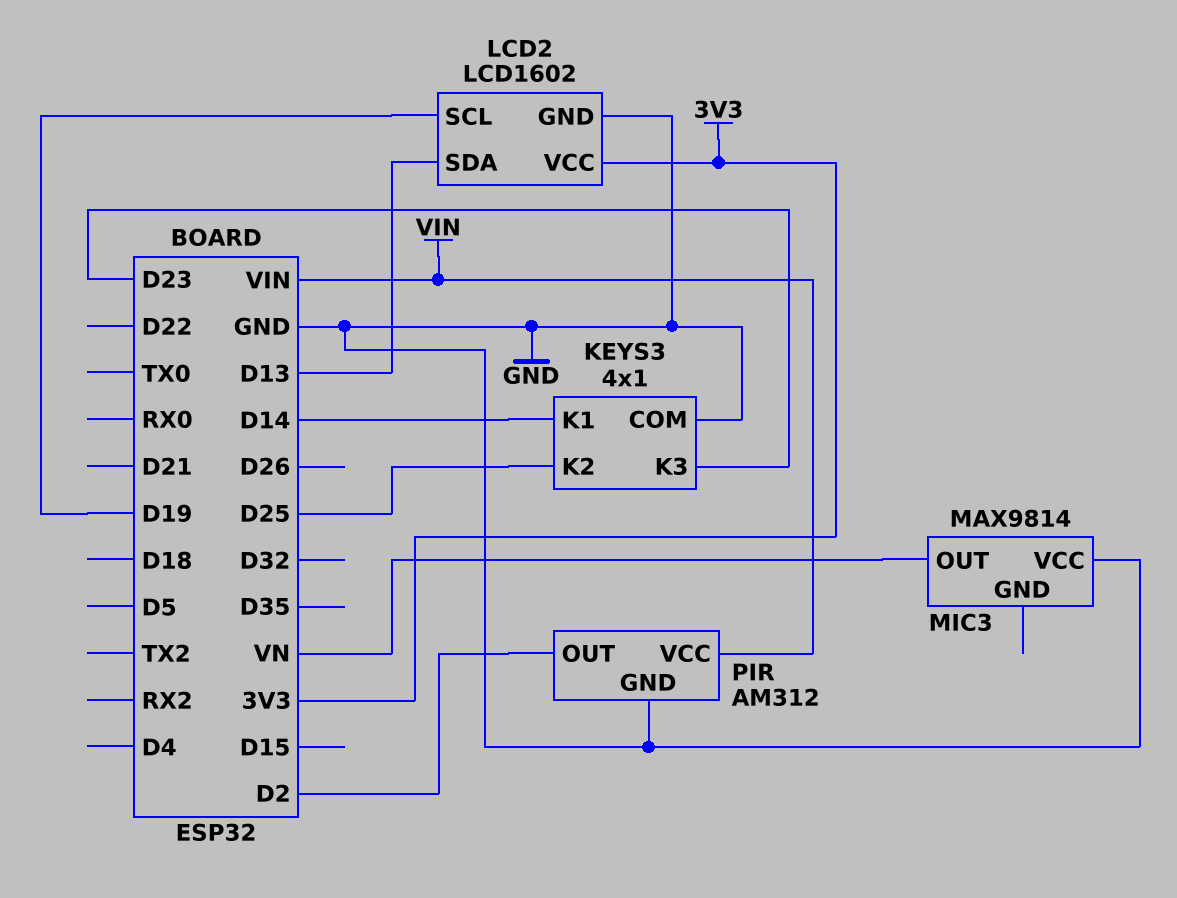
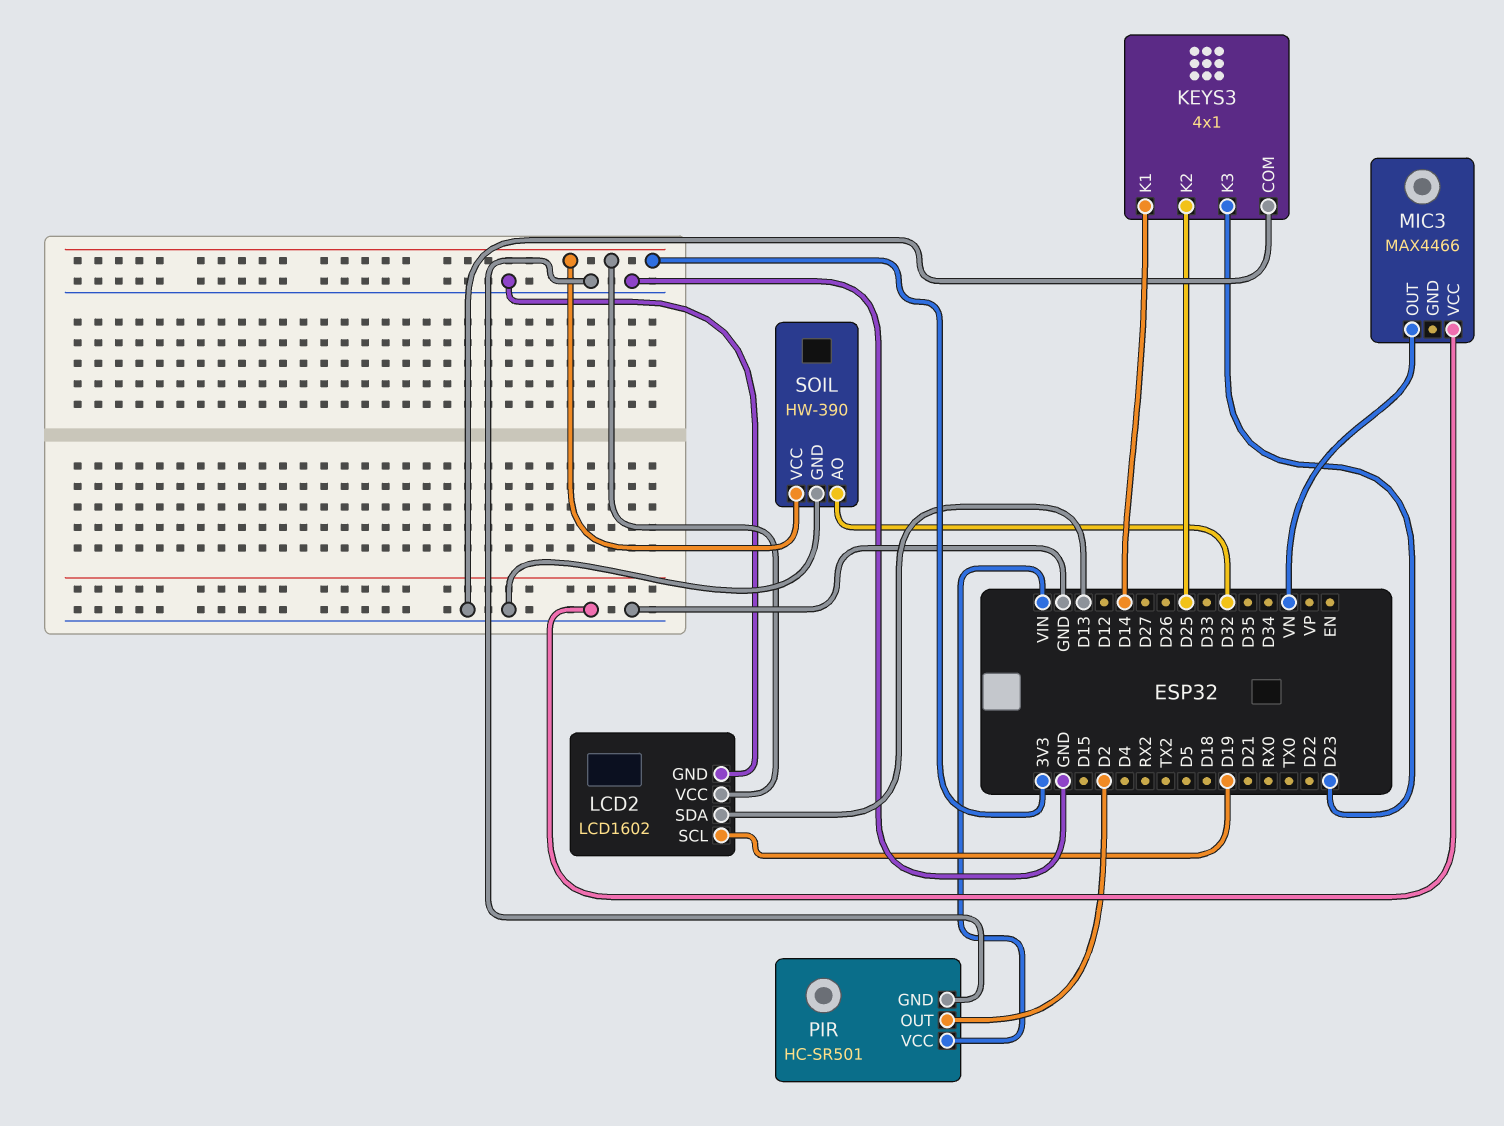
MIC3: MAX9814 -> MAX4466
PIR: AM312 -> HC-SR501
SOIL: none -> HW-390
SOIL pin AO: none -> D32
SOIL pin GND: none -> GND
SOIL pin VCC: none -> 3V3

